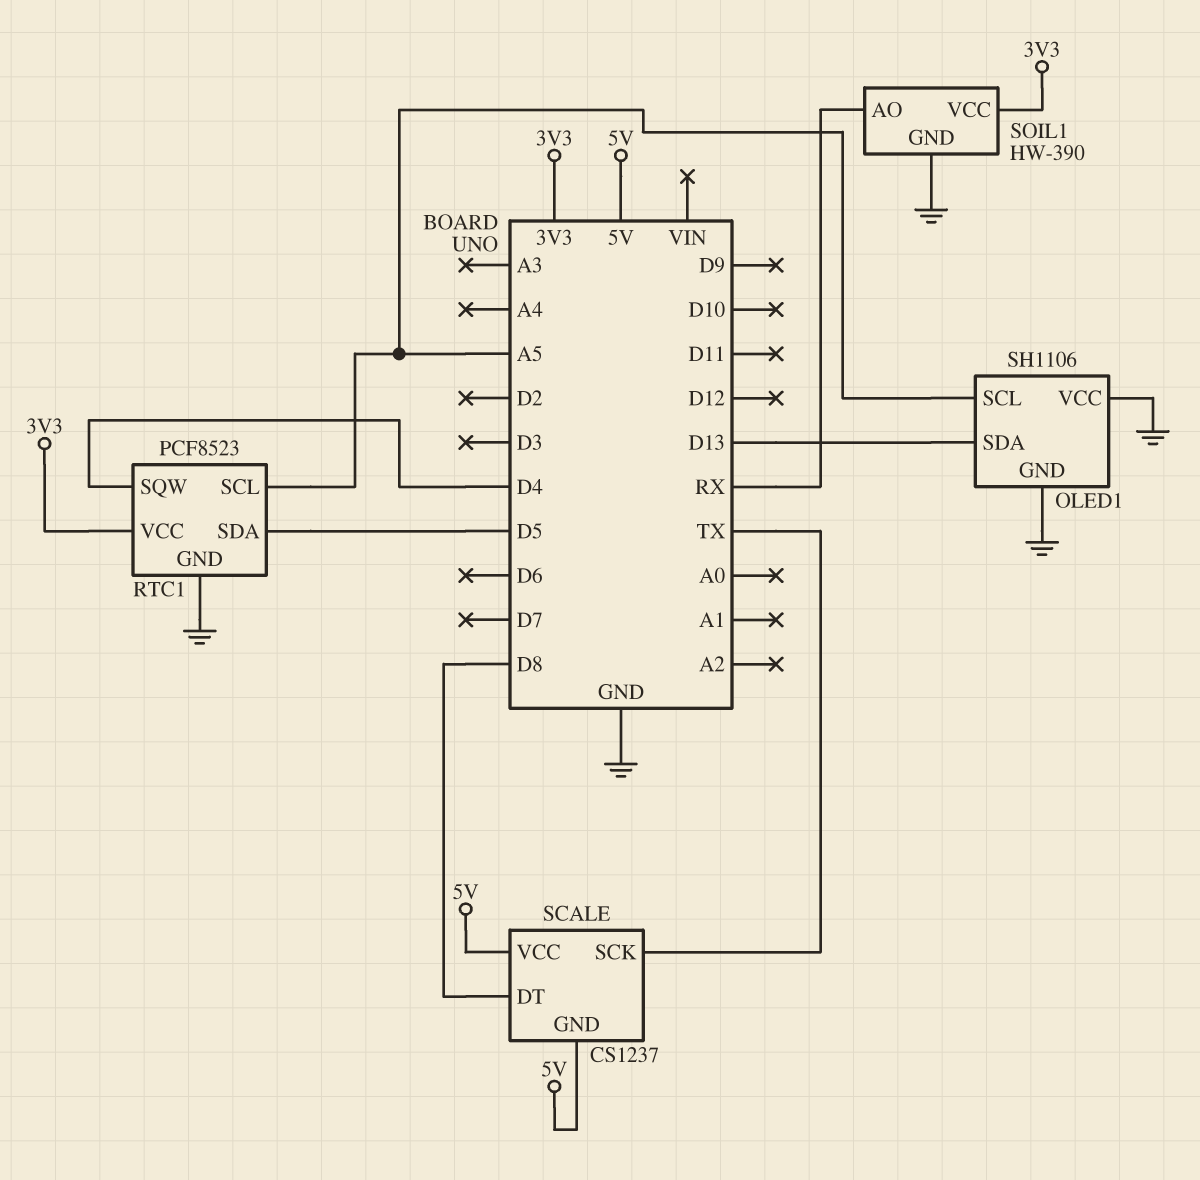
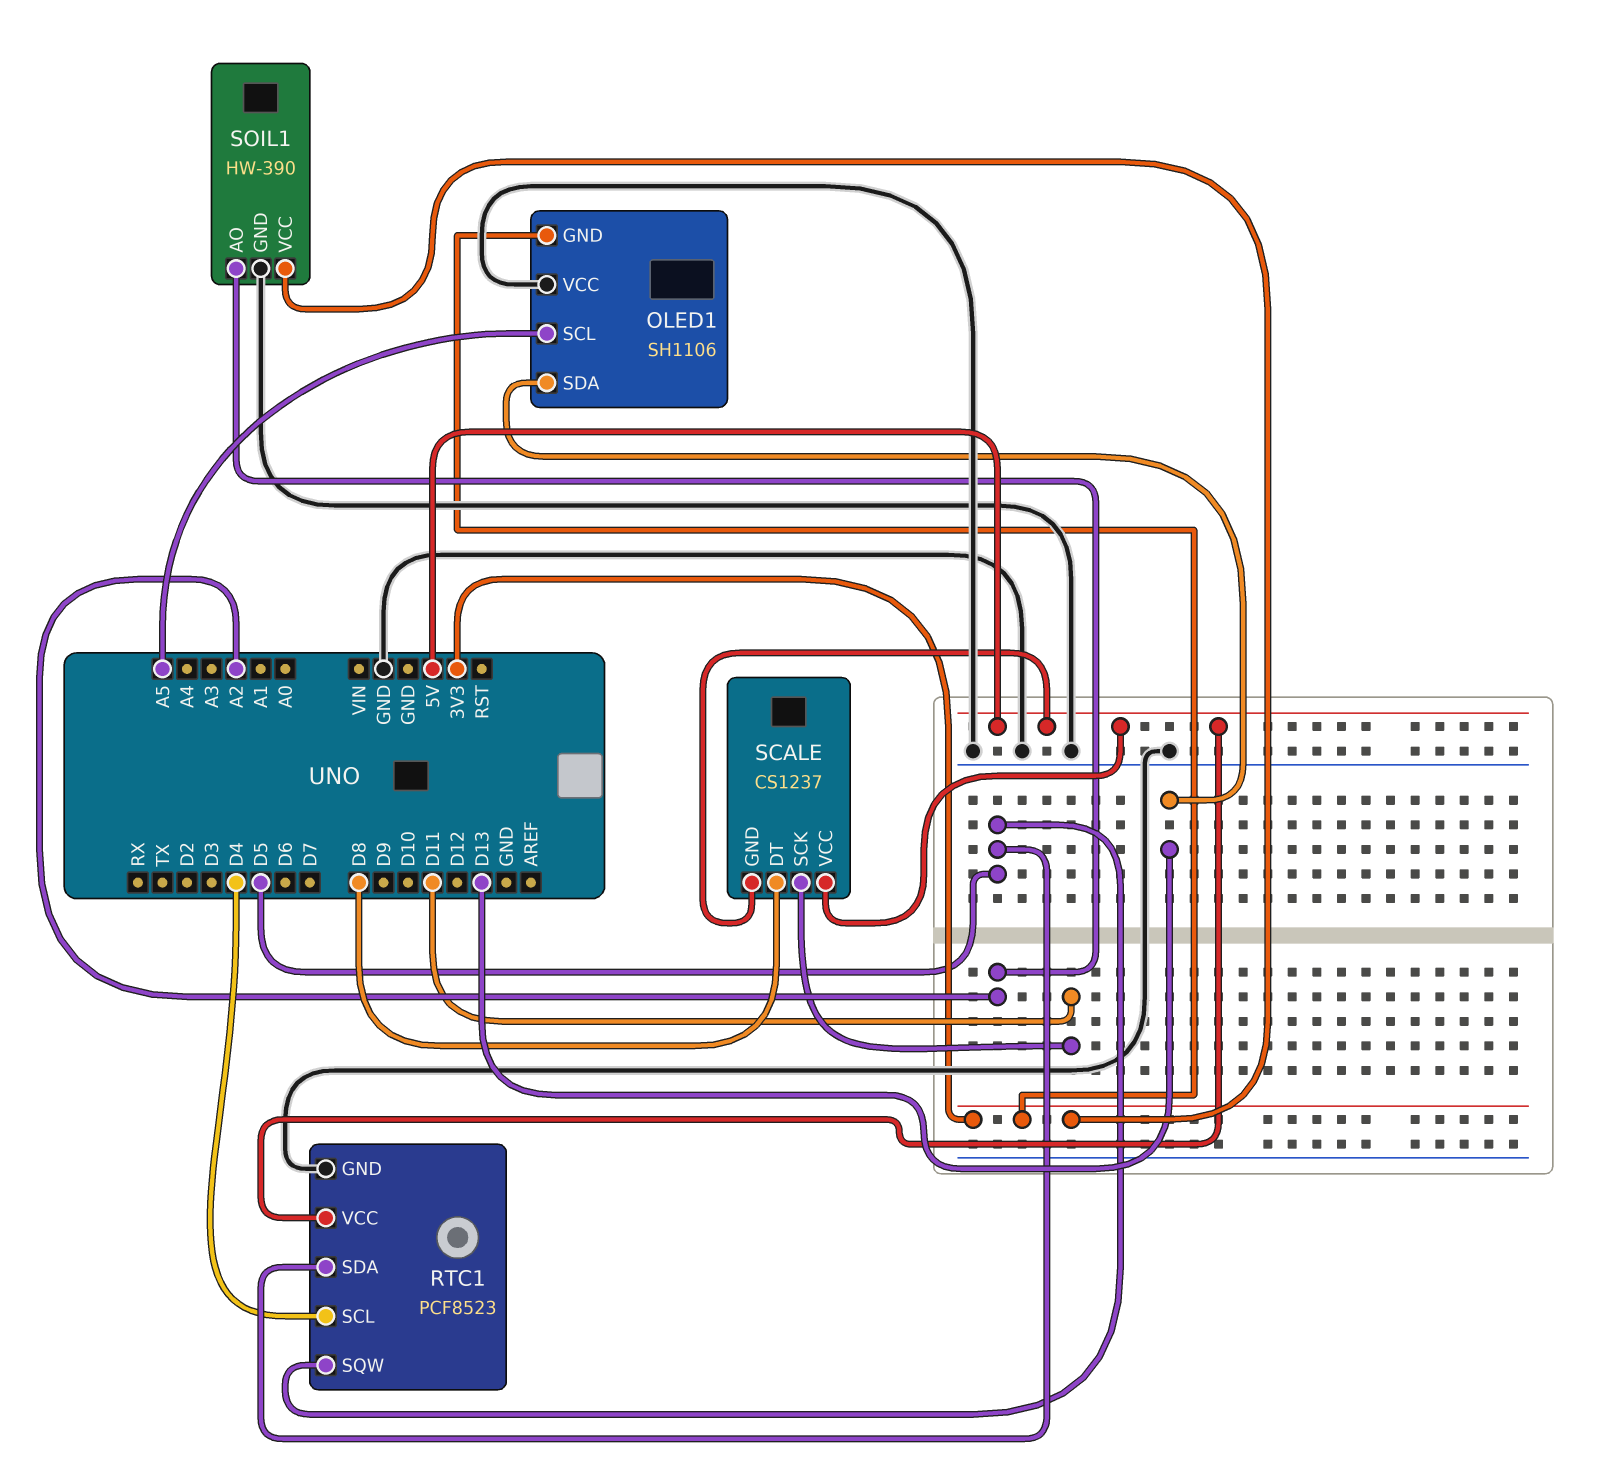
OLED1 pin GND: GND -> 3V3
RTC1 pin SCL: A5 -> D4
RTC1 pin SQW: D4 -> D5
RTC1 pin VCC: 3V3 -> 5V
SCALE pin SCK: TX -> D11
SOIL1 pin AO: RX -> A2

